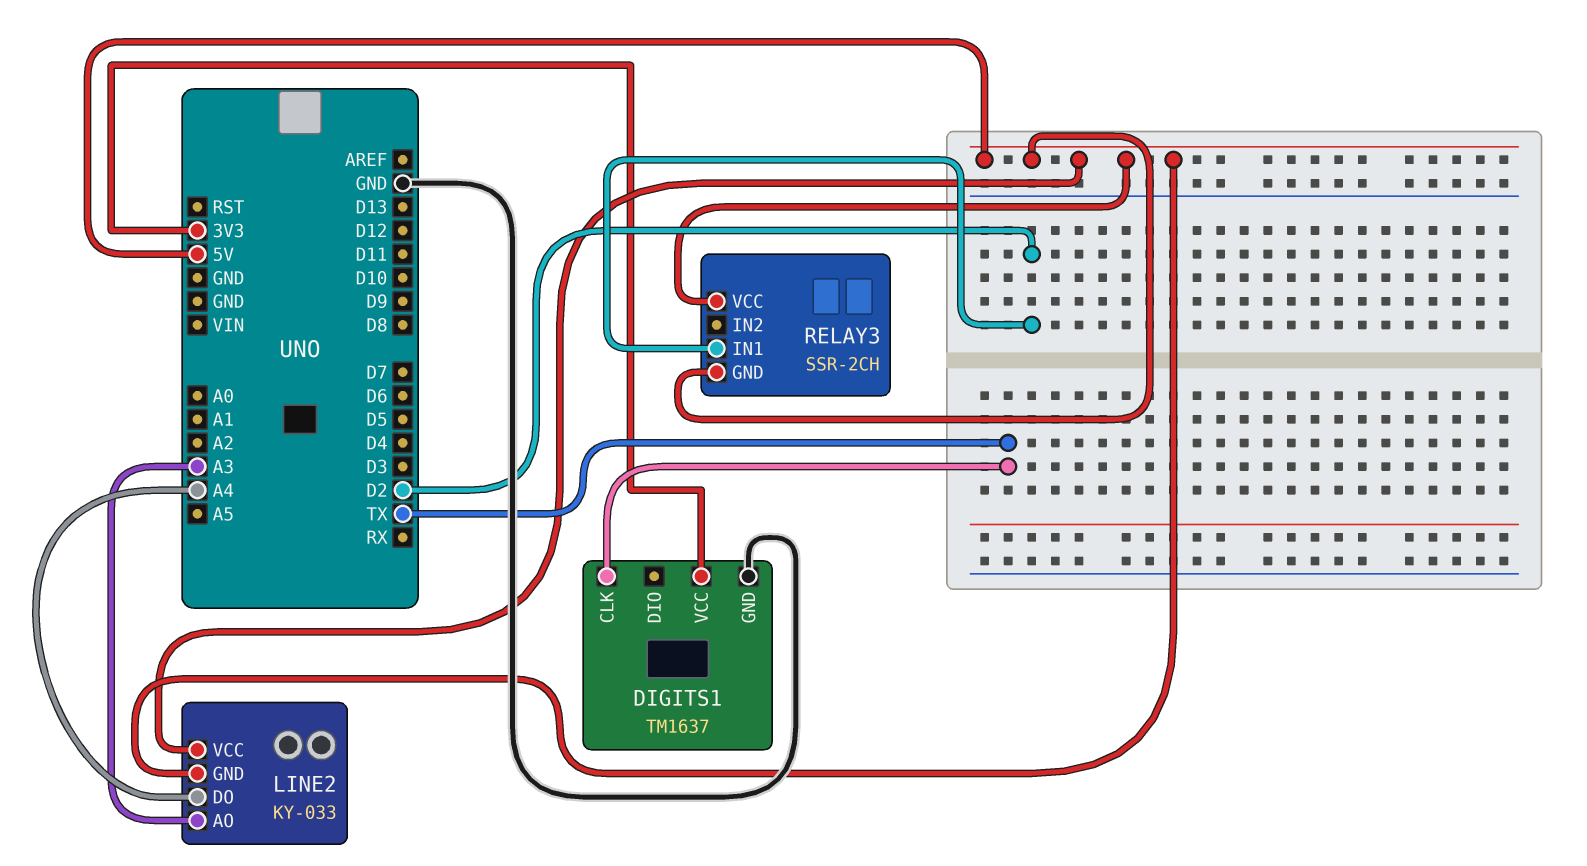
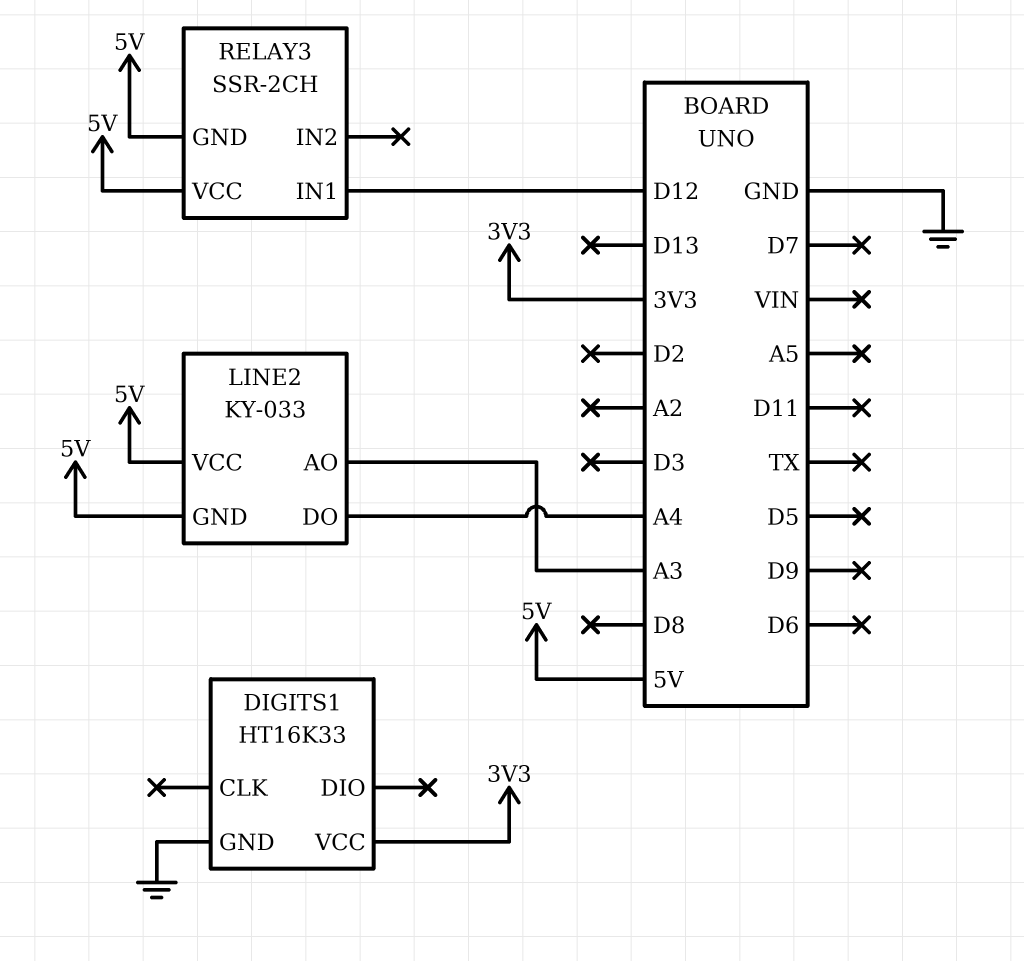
DIGITS1: TM1637 -> HT16K33
DIGITS1 pin CLK: TX -> none
RELAY3 pin IN1: D2 -> D12

